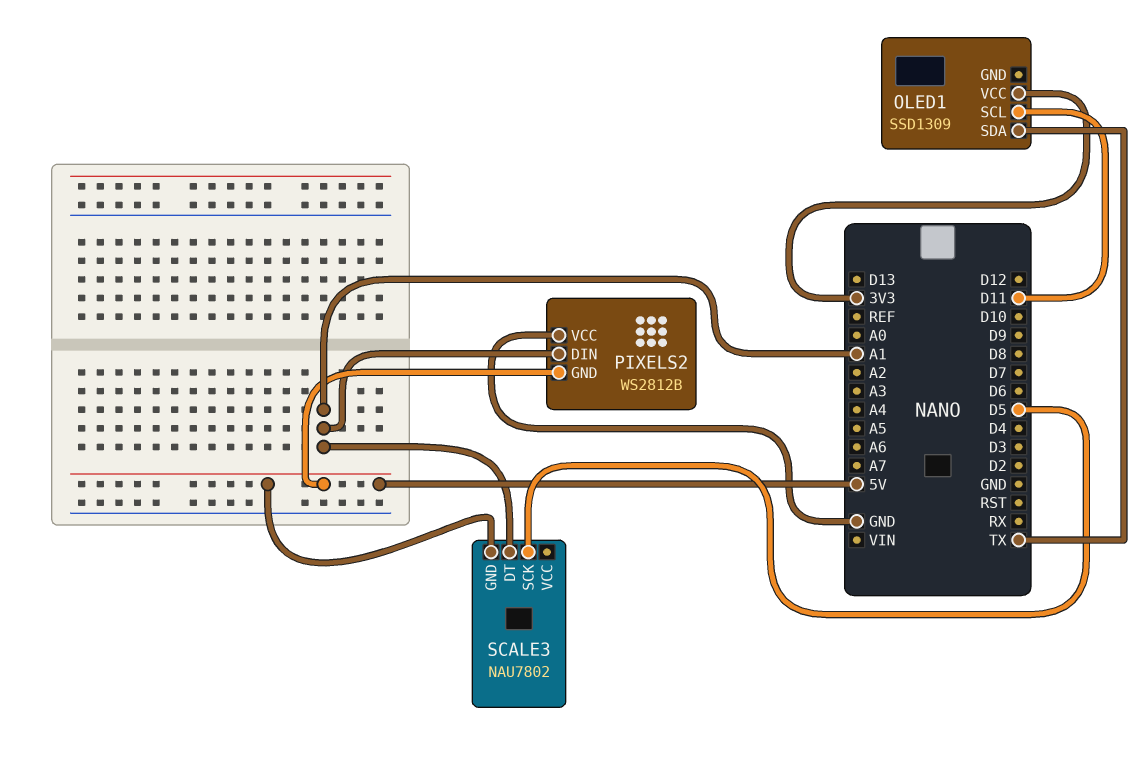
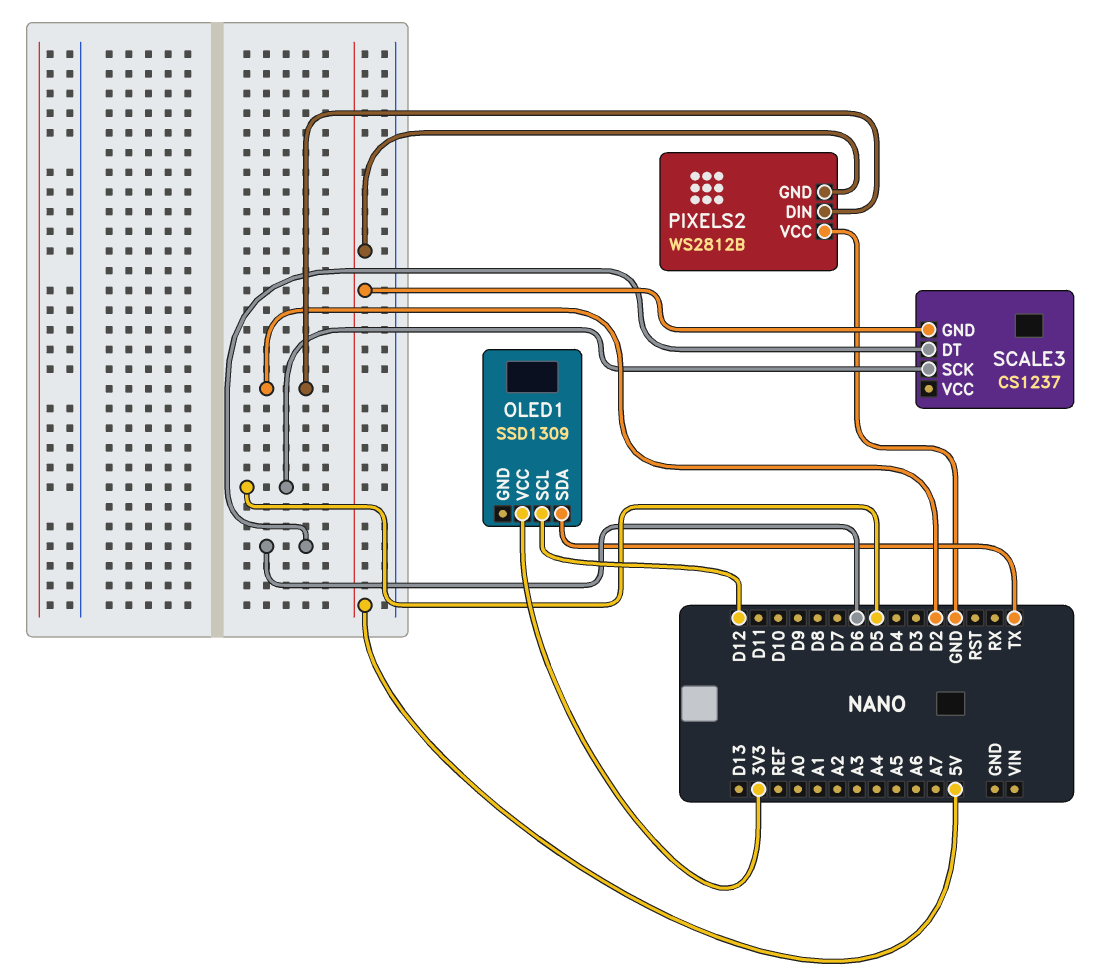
OLED1 pin SCL: D11 -> D12
PIXELS2 pin DIN: A1 -> D2
SCALE3: NAU7802 -> CS1237
SCALE3 pin DT: A1 -> D6

